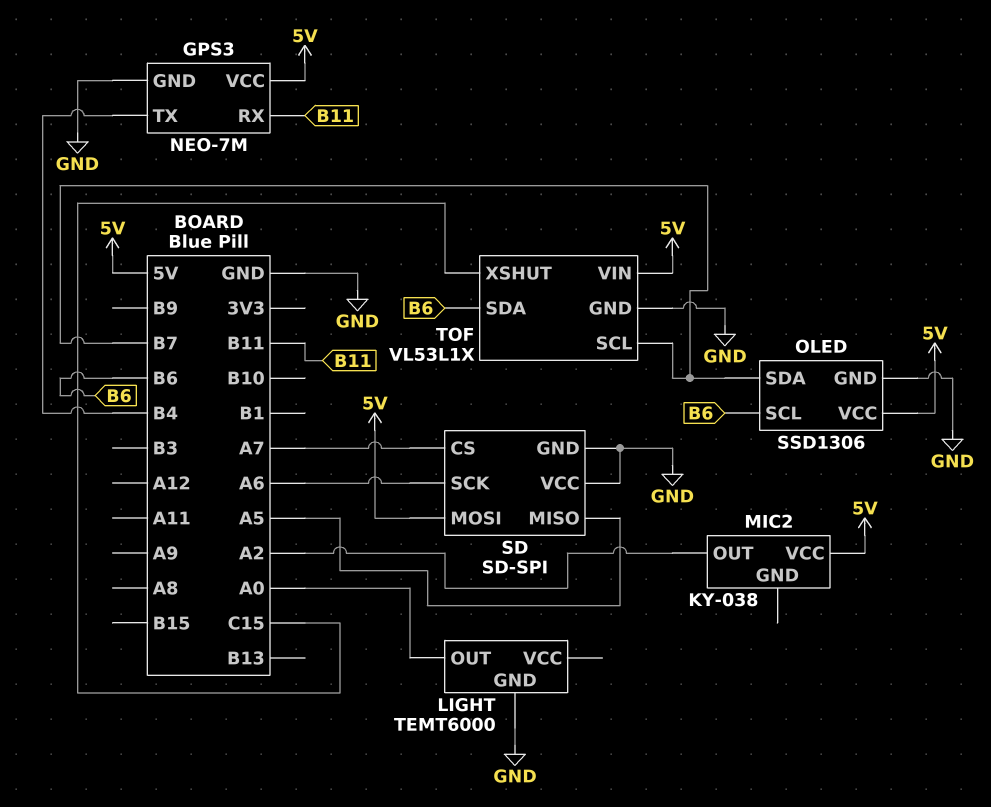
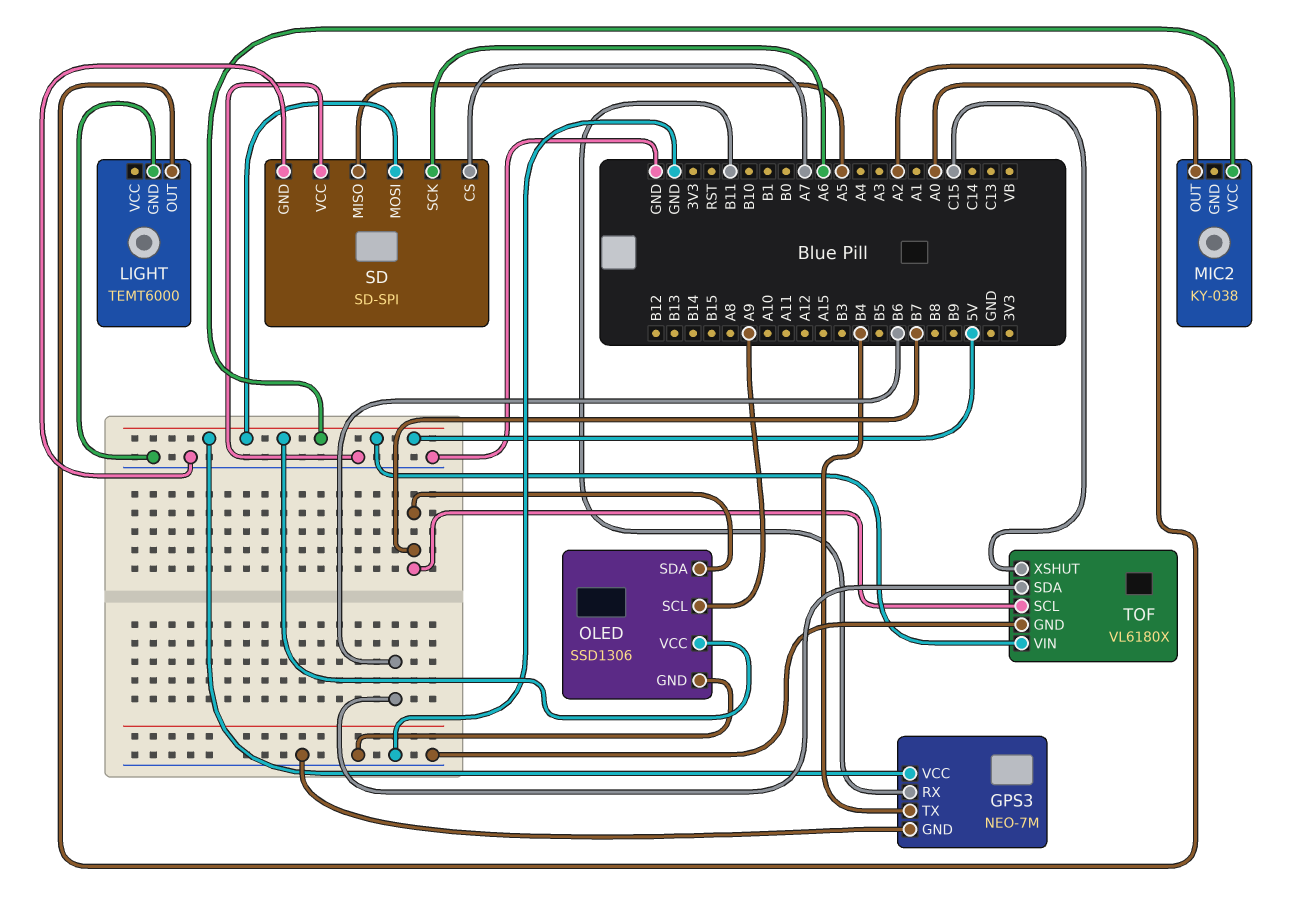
OLED pin SCL: B6 -> A9
TOF: VL53L1X -> VL6180X

